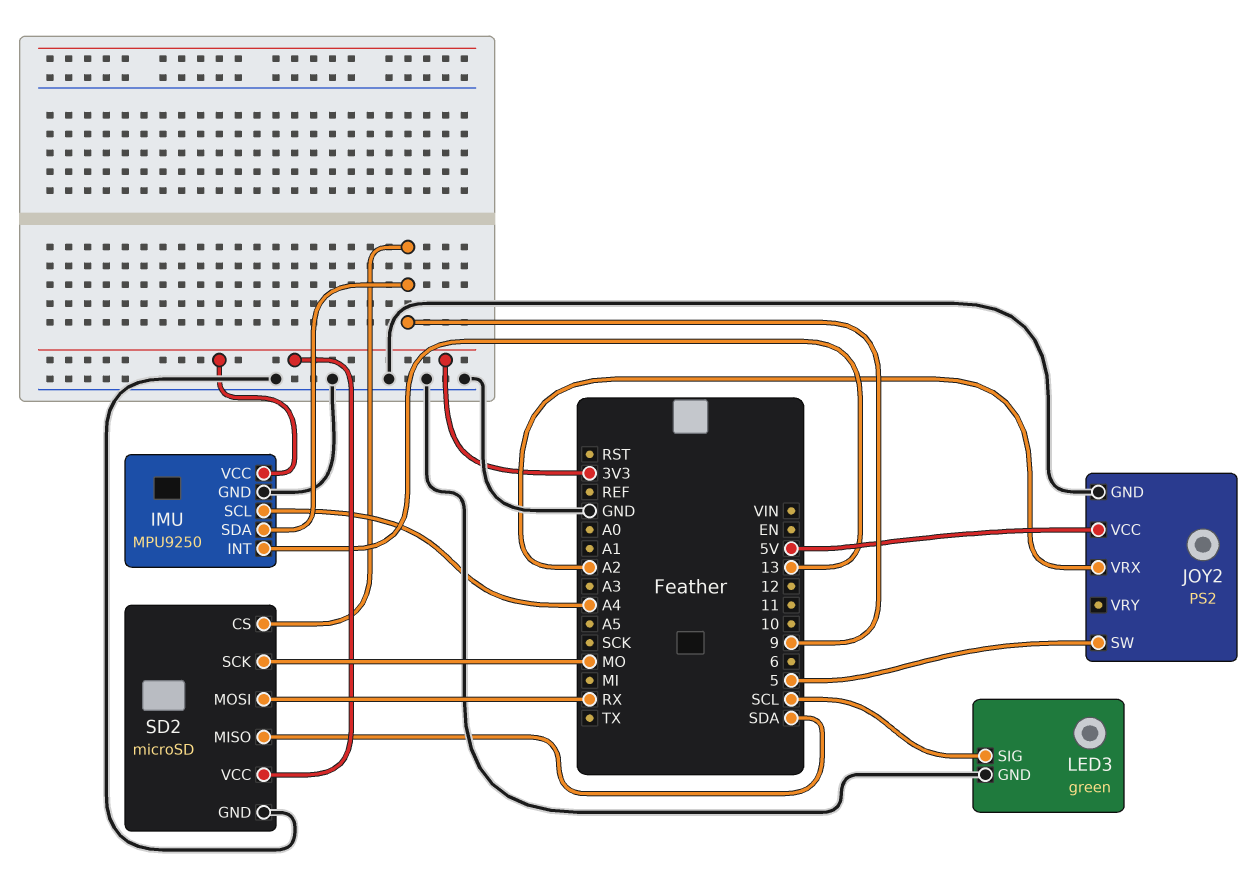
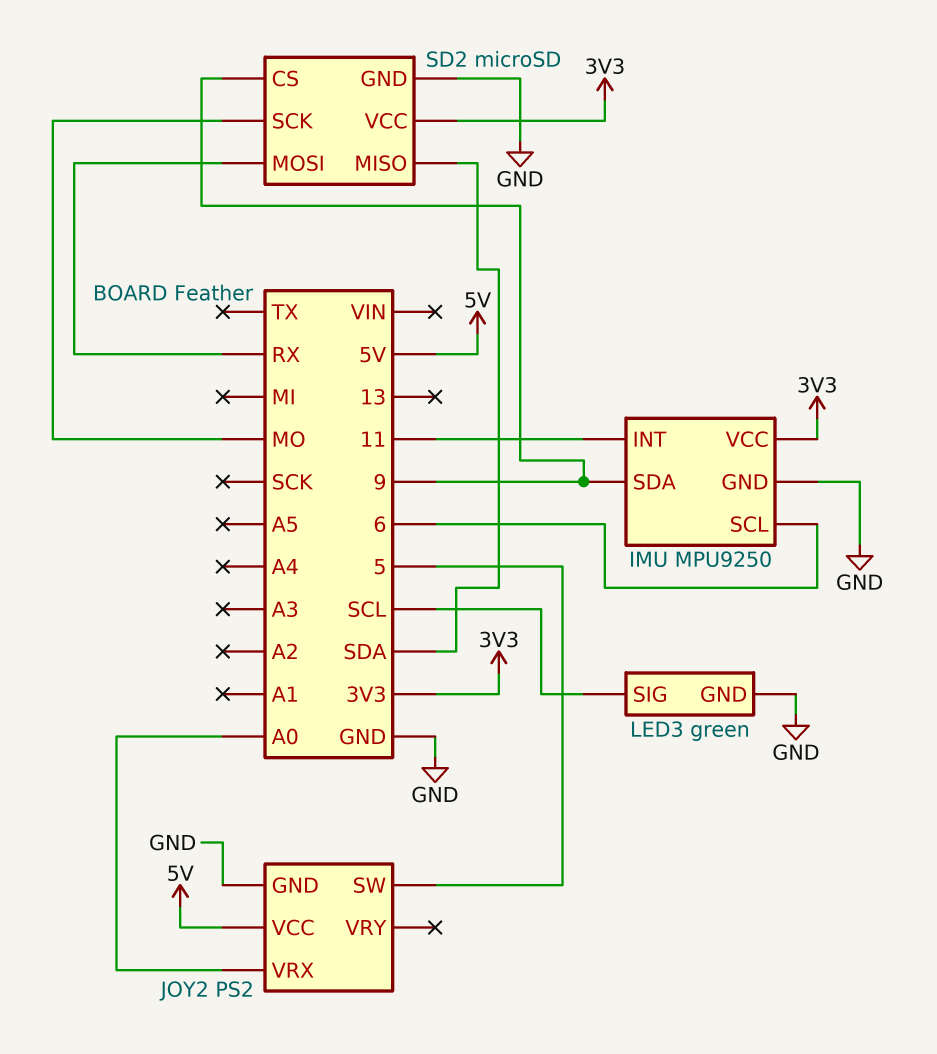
IMU pin INT: 13 -> 11
IMU pin SCL: A4 -> 6
JOY2 pin VRX: A2 -> A0

